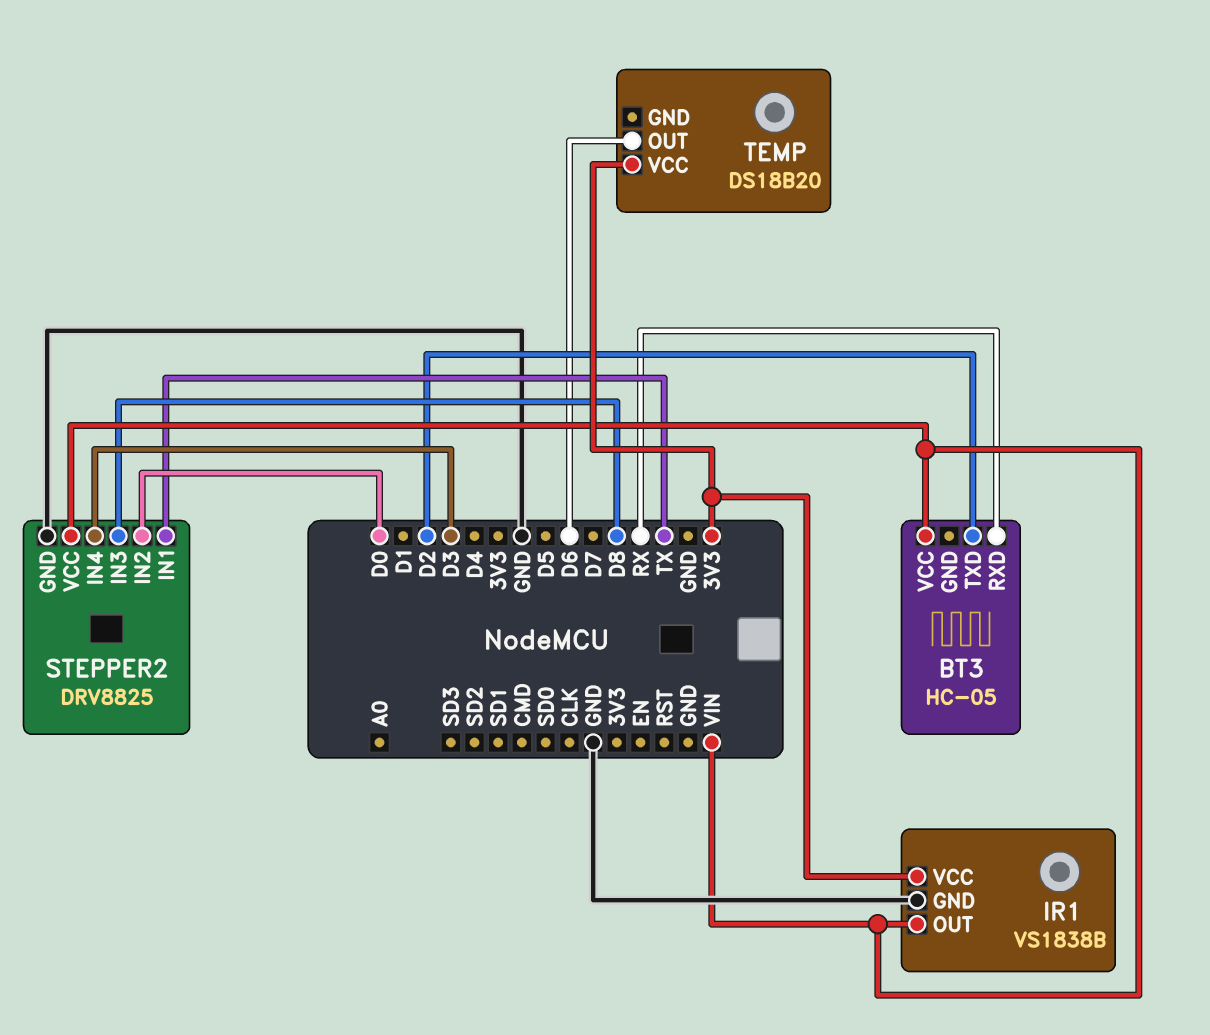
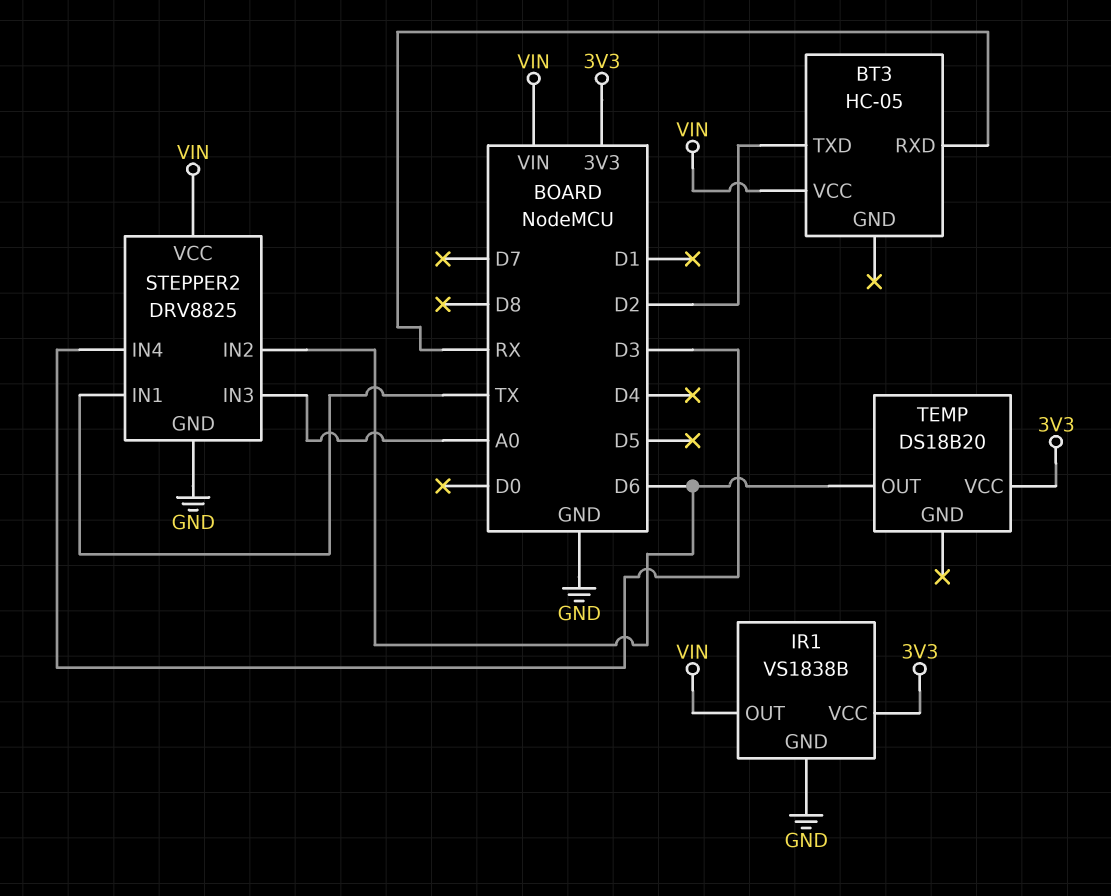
STEPPER2 pin IN2: D0 -> D6
STEPPER2 pin IN3: D8 -> A0

